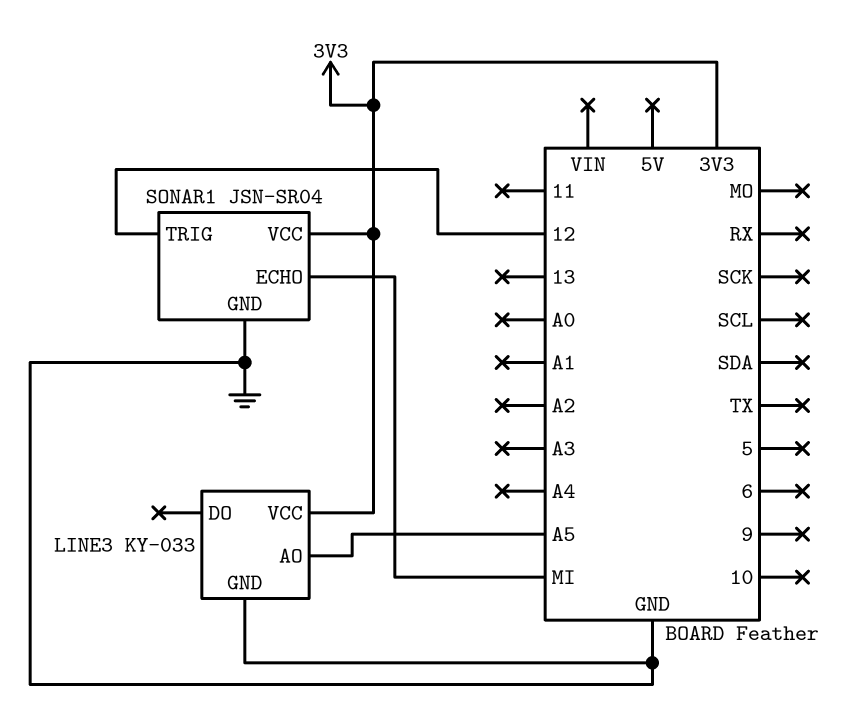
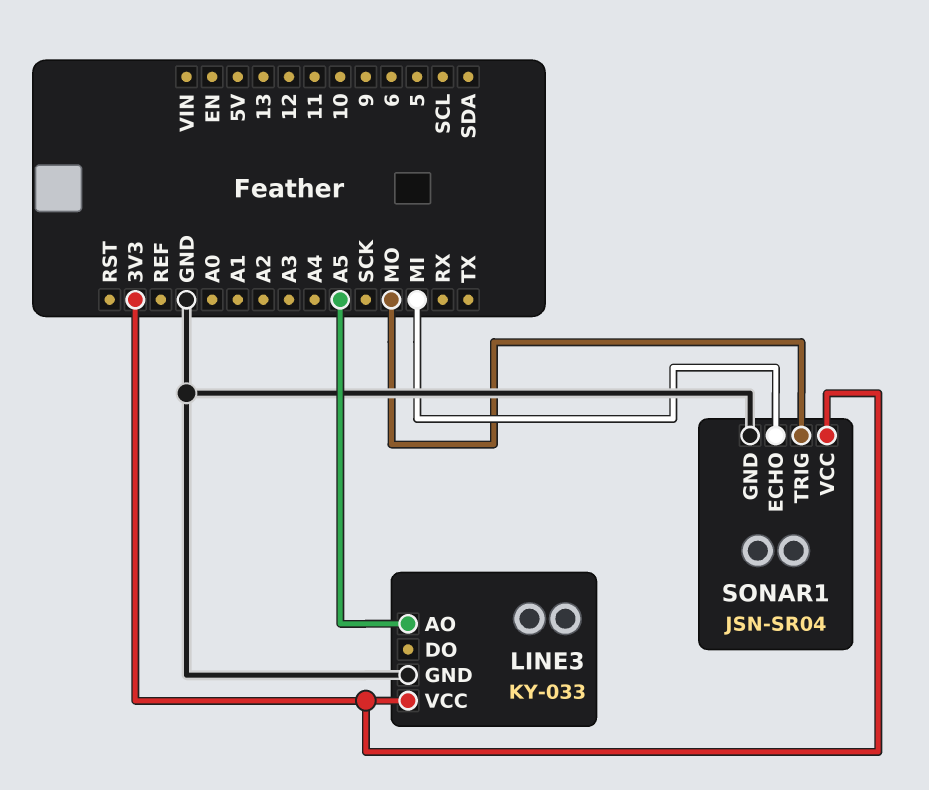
SONAR1 pin TRIG: 12 -> MO

